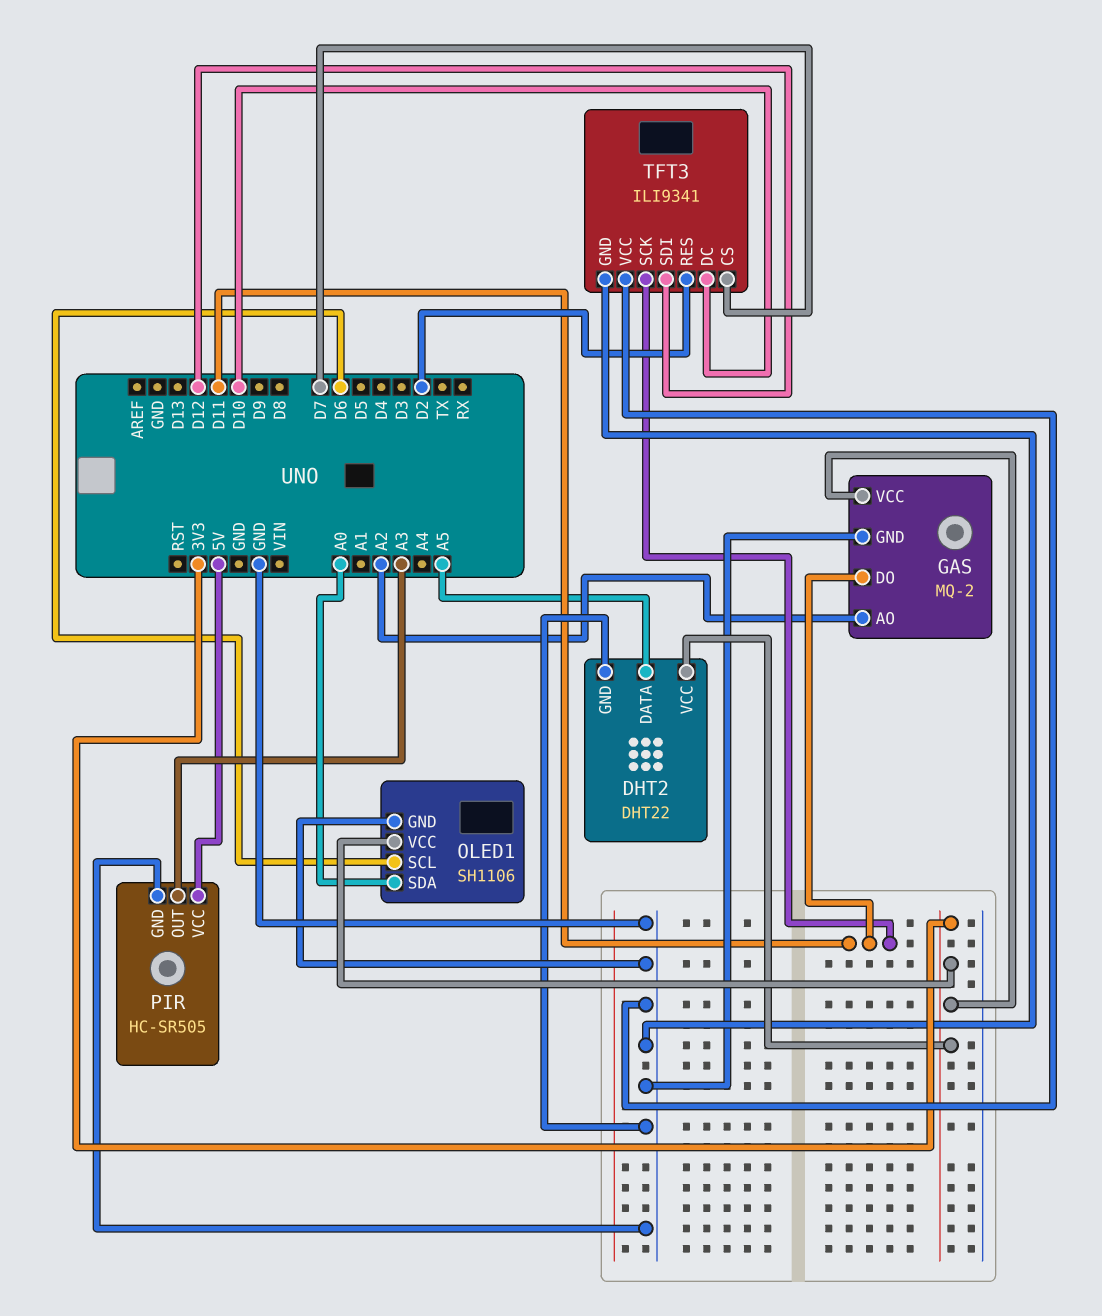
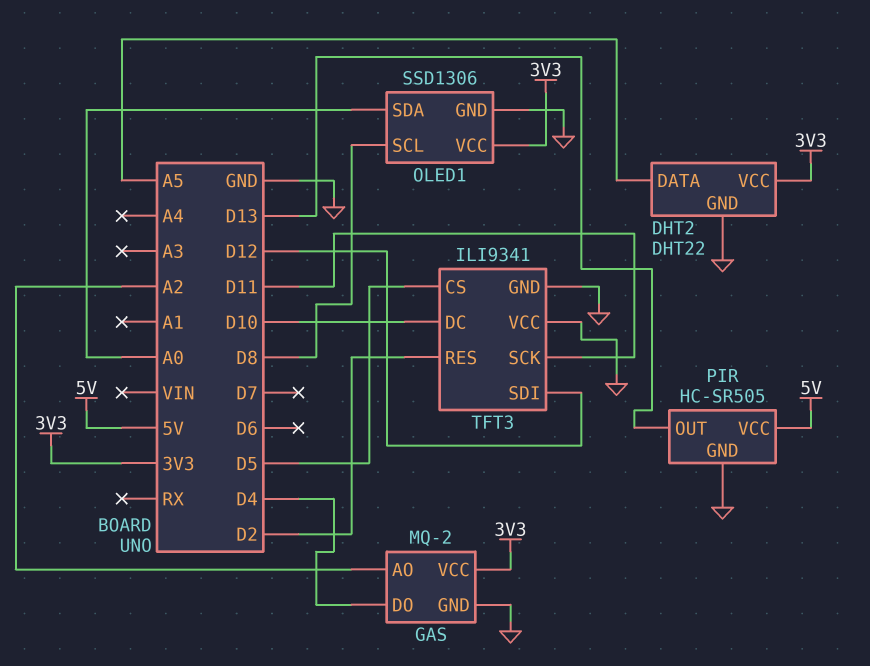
GAS pin DO: D11 -> D4
OLED1: SH1106 -> SSD1306
OLED1 pin SCL: D6 -> D8
PIR pin OUT: A3 -> D13
TFT3 pin CS: D7 -> D5

